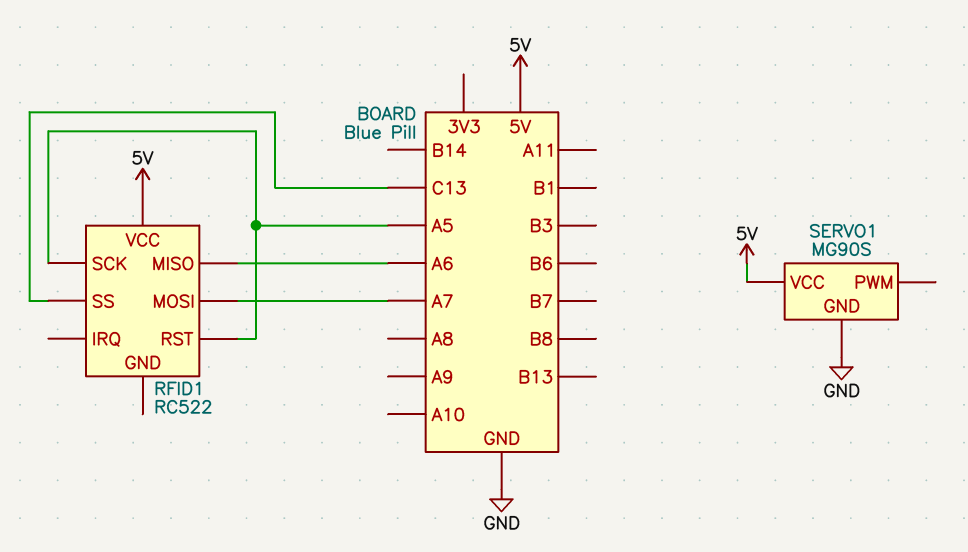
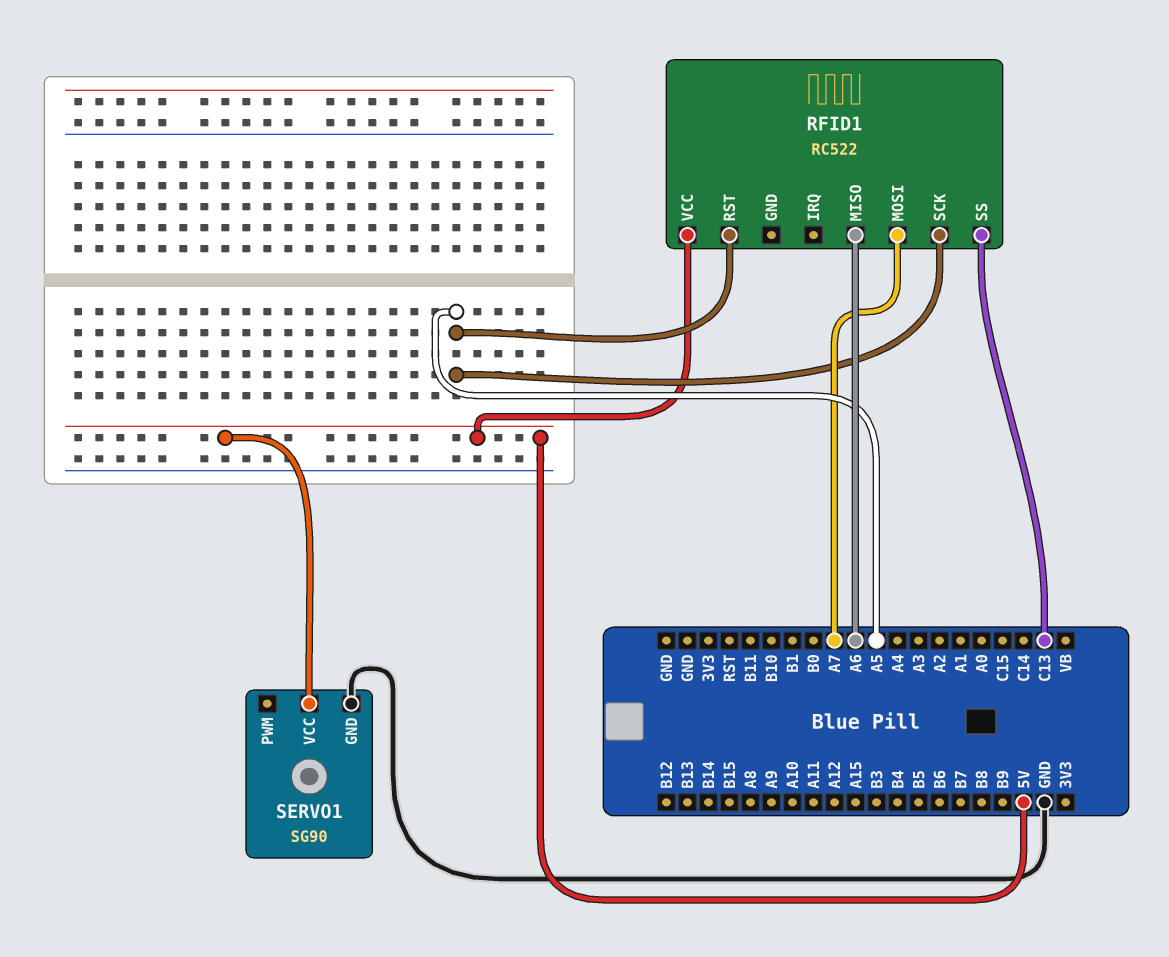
SERVO1: MG90S -> SG90

